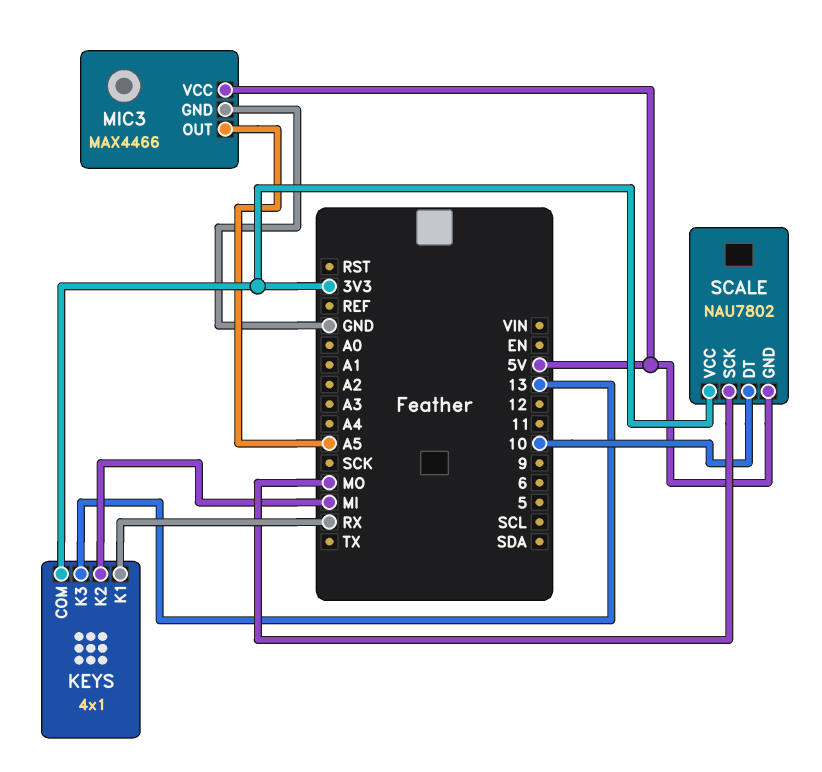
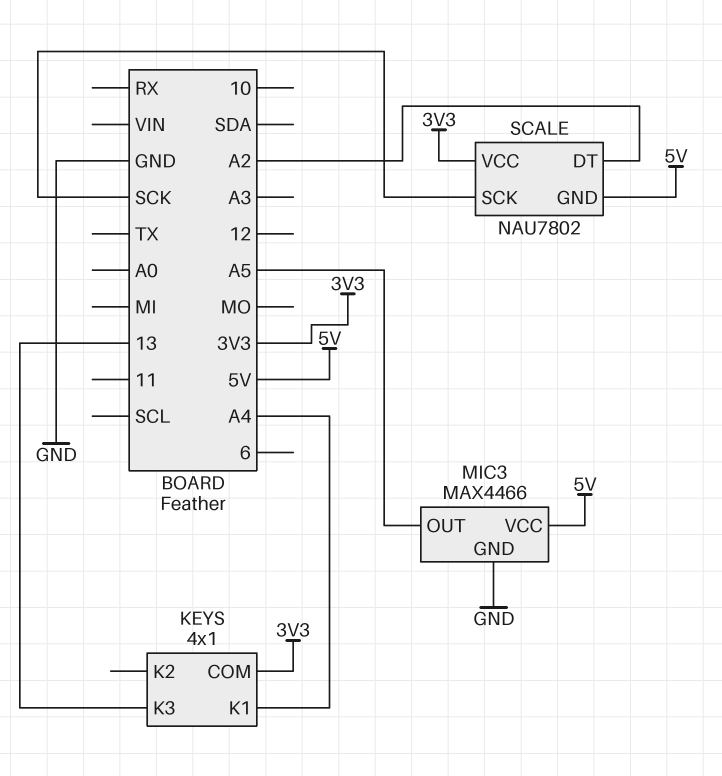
KEYS pin K1: RX -> A4
KEYS pin K2: MI -> none
SCALE pin DT: 10 -> A2
SCALE pin SCK: MO -> SCK

